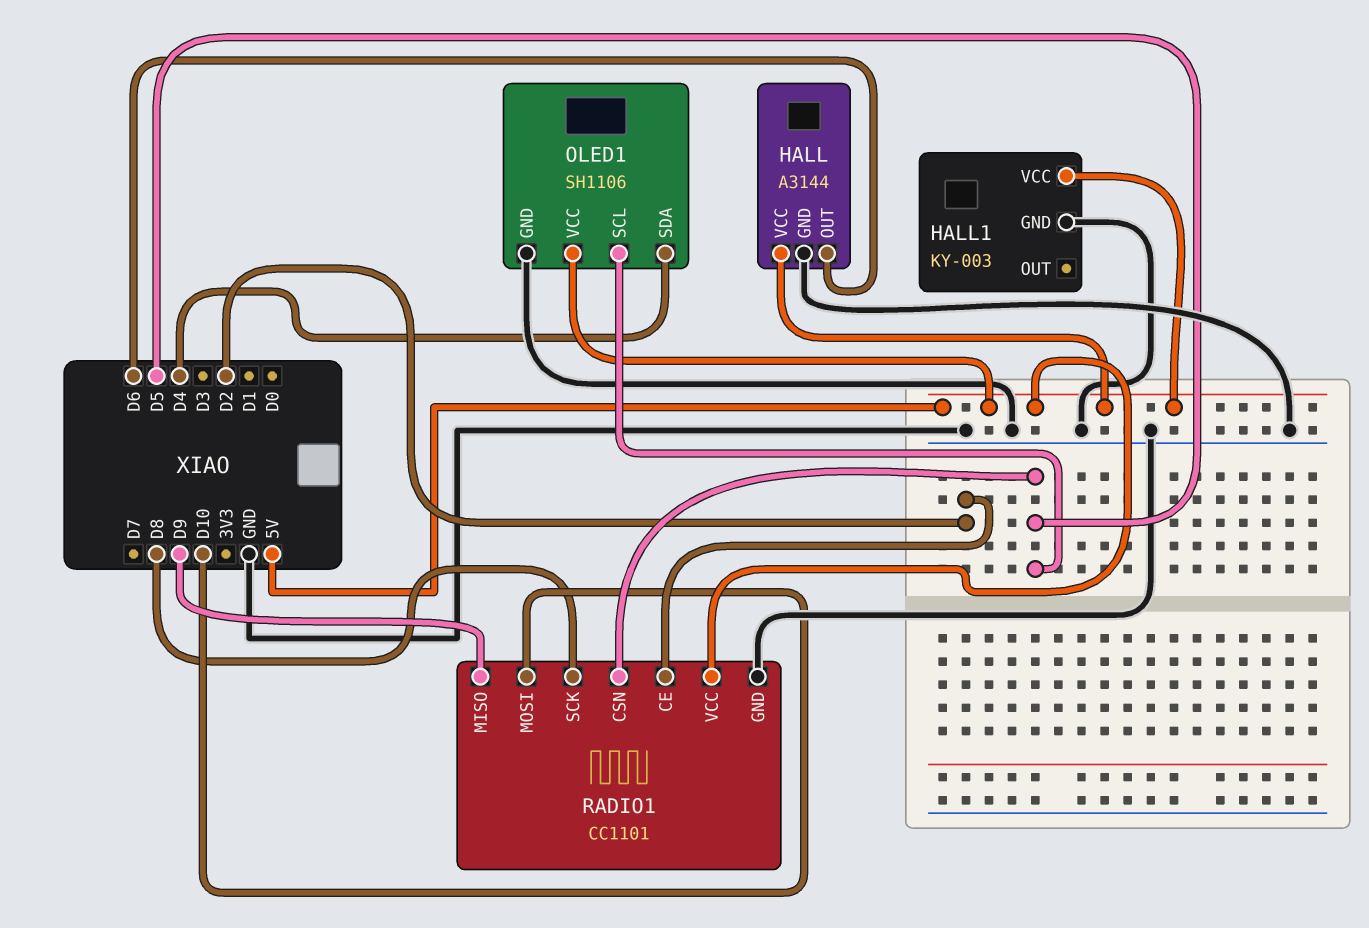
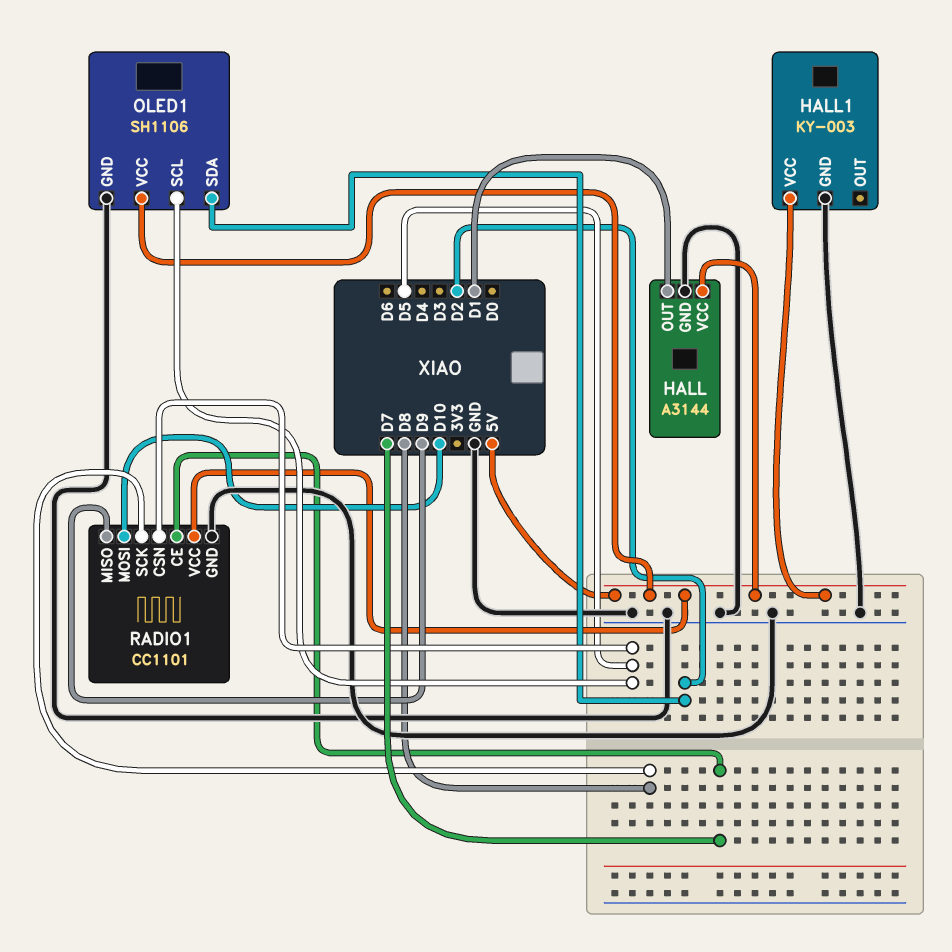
HALL pin OUT: D6 -> D1
OLED1 pin SDA: D4 -> D2
RADIO1 pin CE: D2 -> D7

